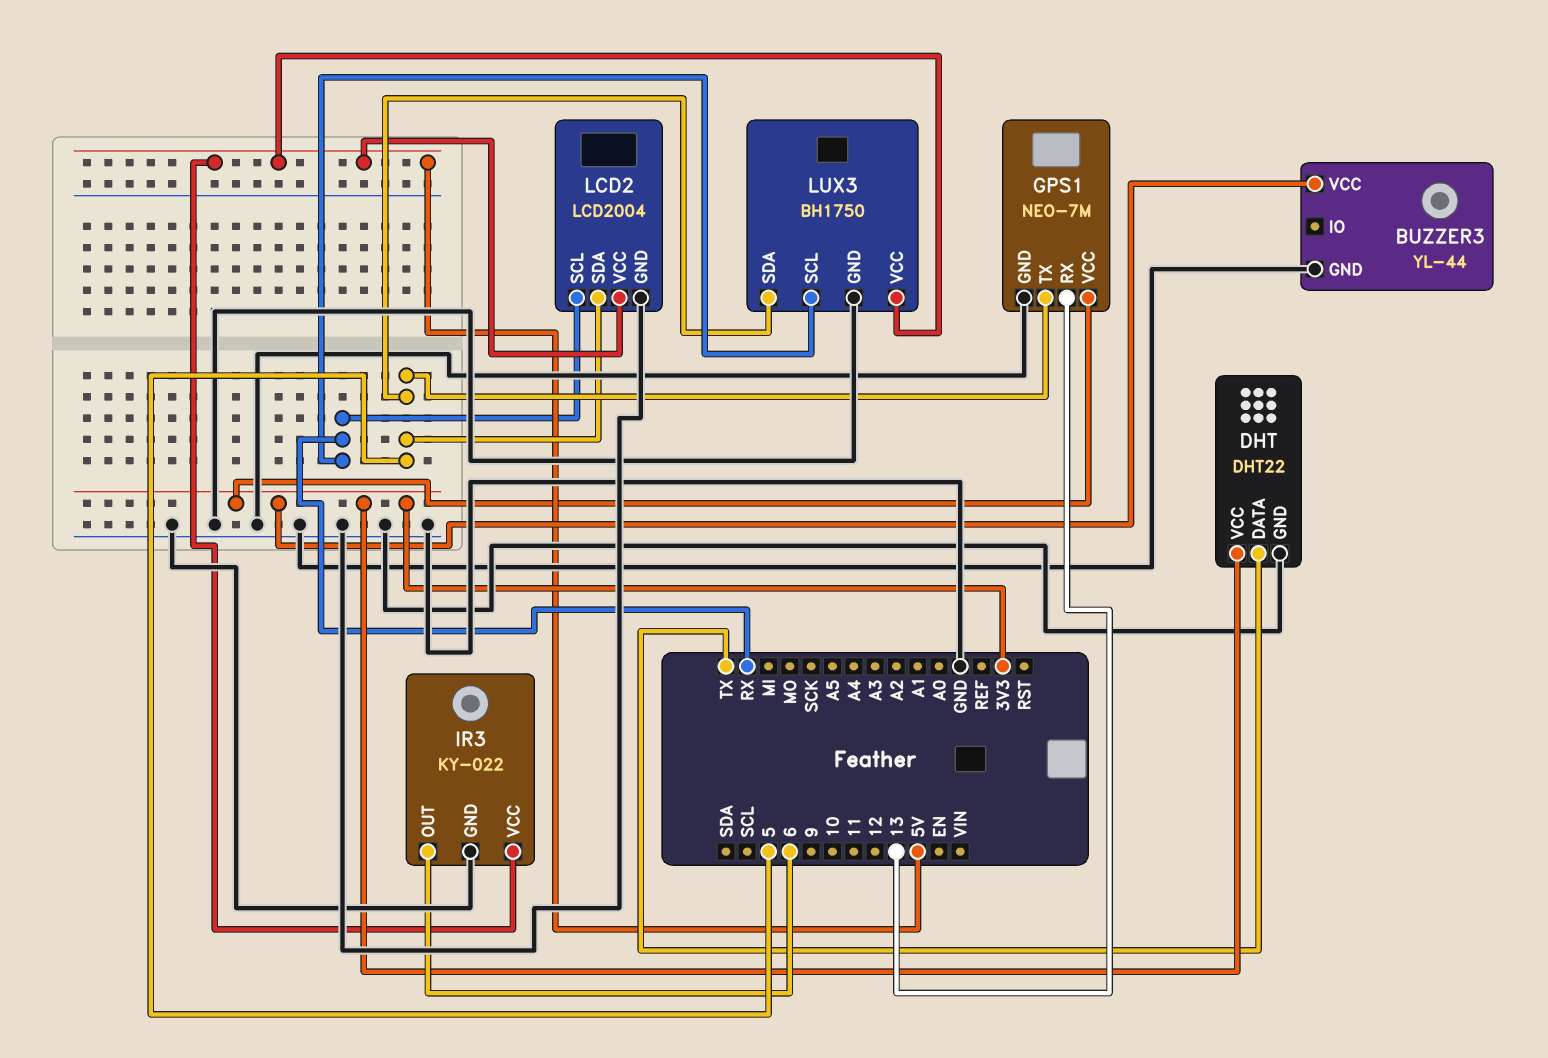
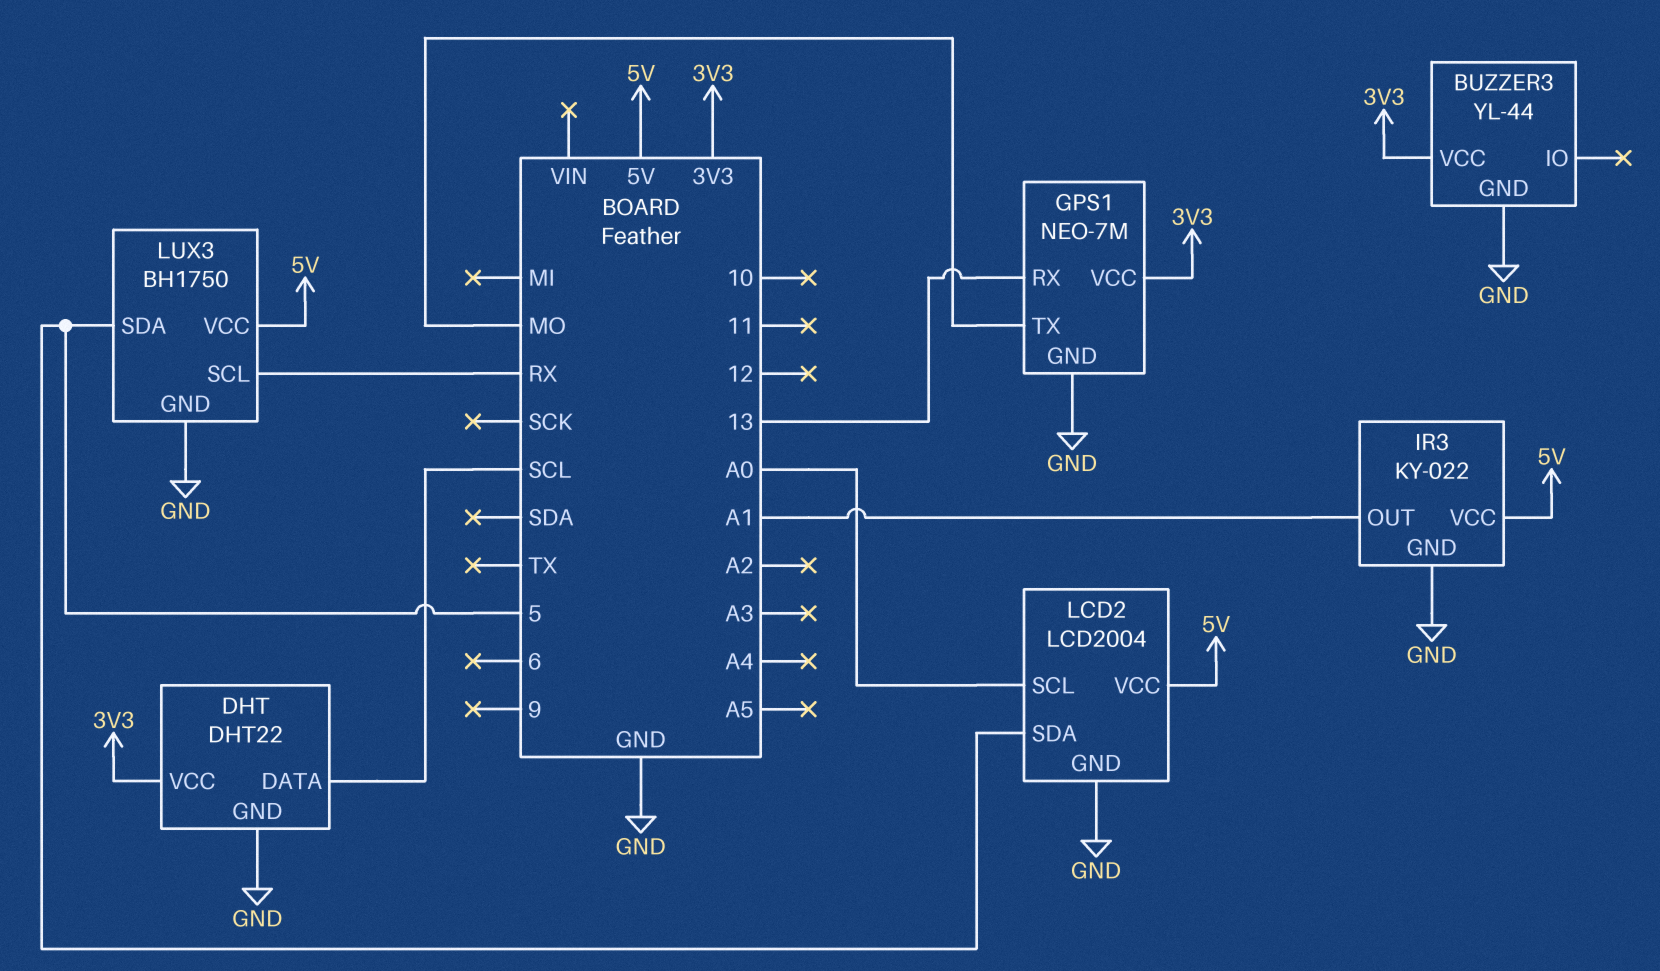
DHT pin DATA: TX -> SCL
GPS1 pin TX: 5 -> MO
IR3 pin OUT: 6 -> A1
LCD2 pin SCL: RX -> A0

